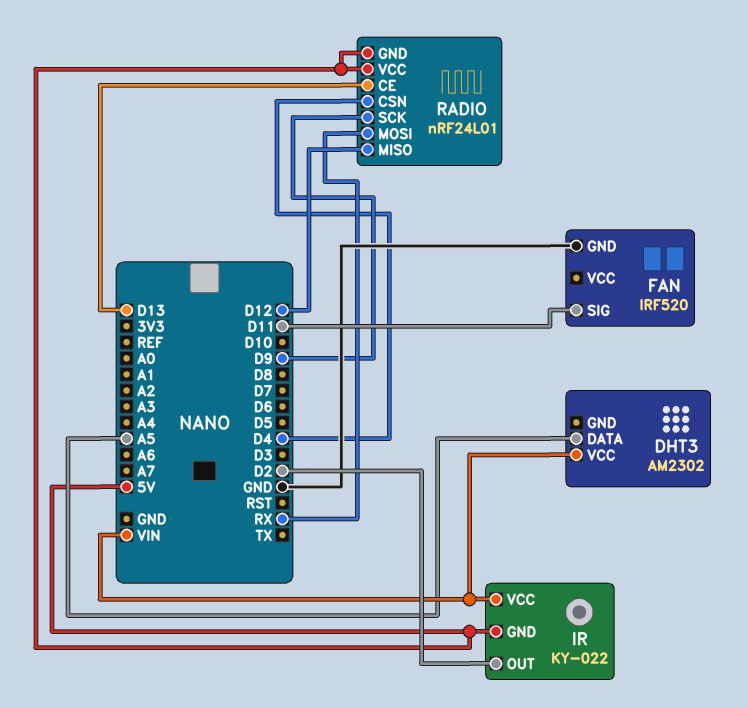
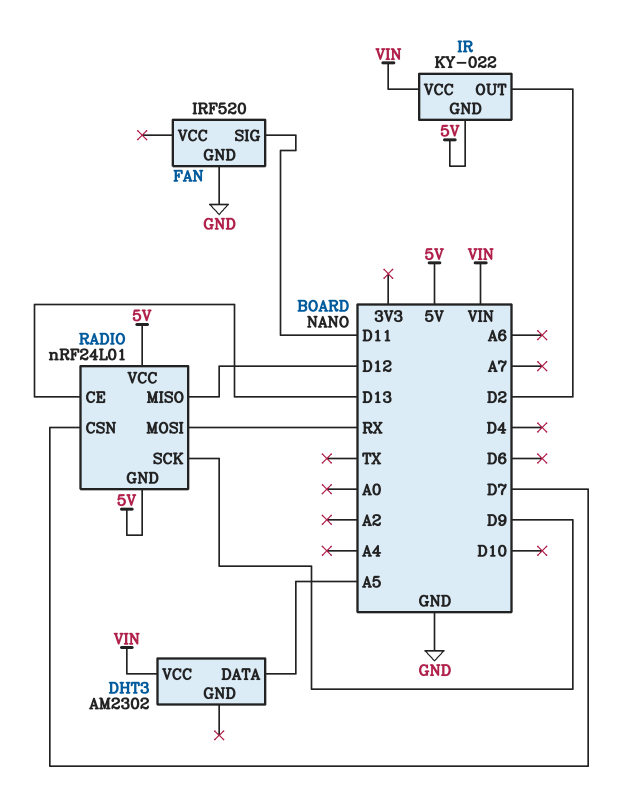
RADIO pin CSN: D4 -> D7

